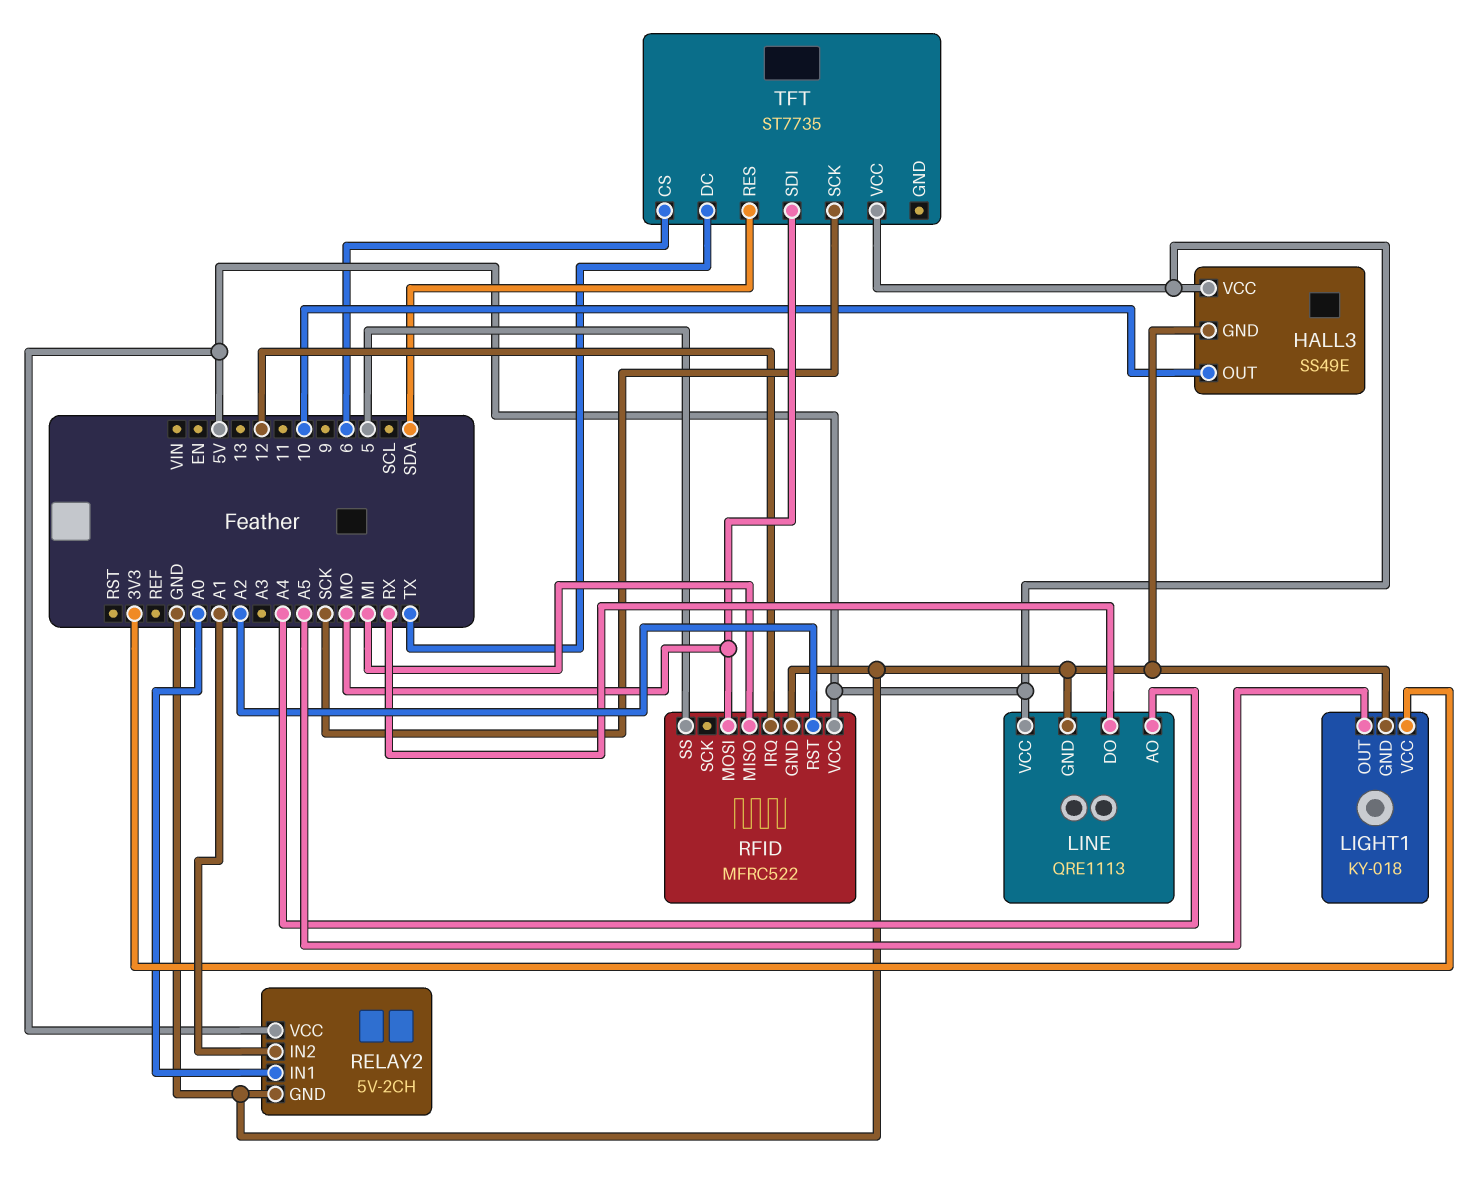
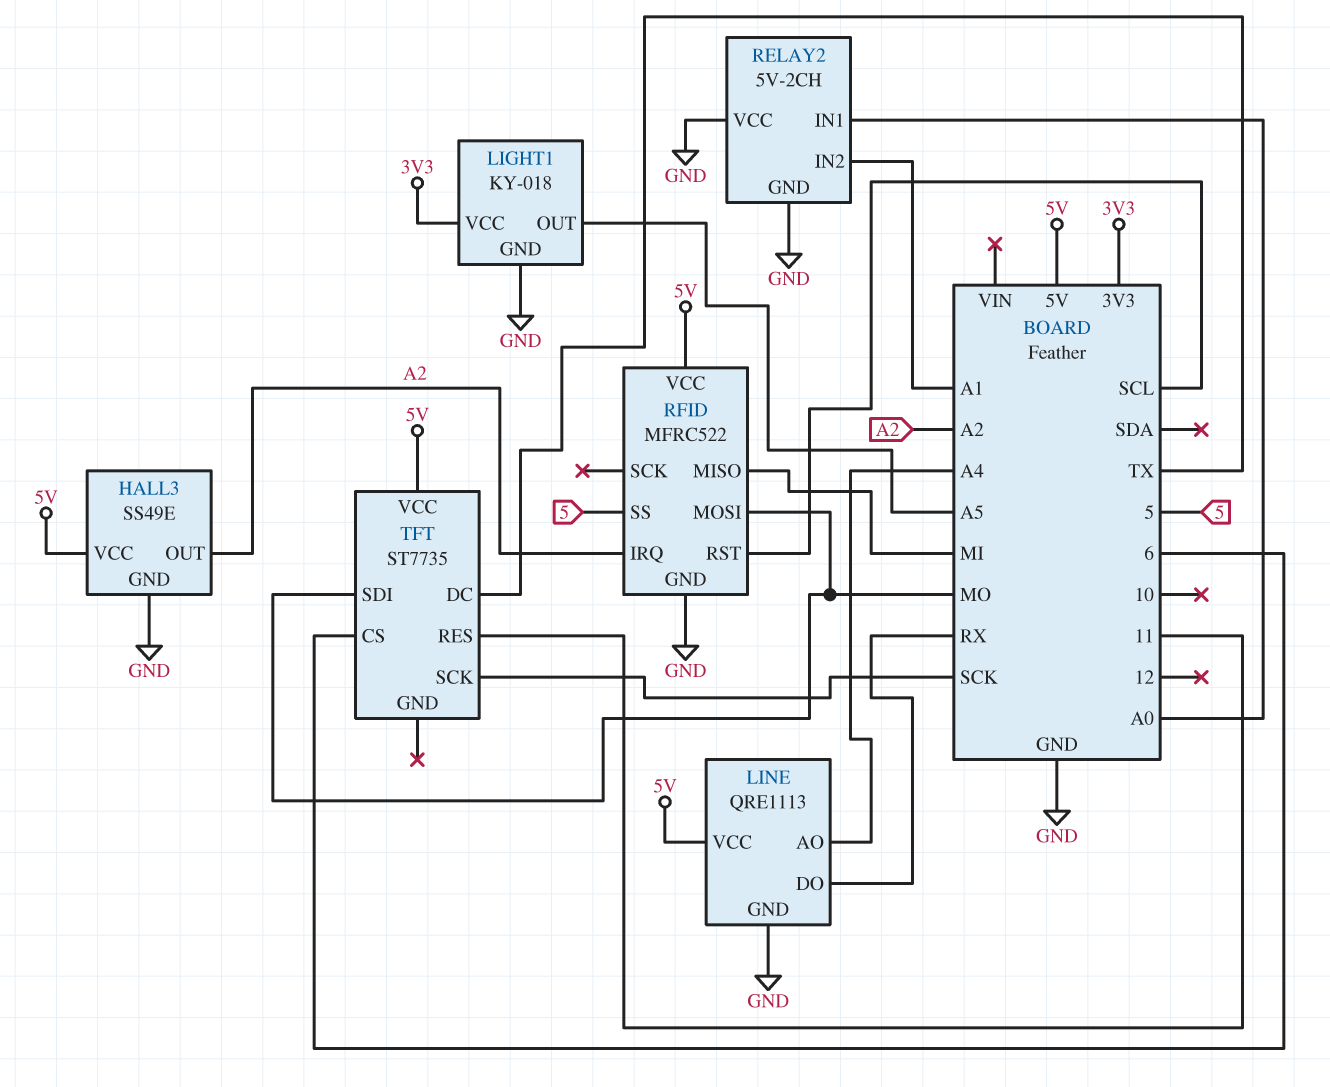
HALL3 pin OUT: 10 -> A2
RELAY2 pin VCC: 5V -> GND
RFID pin IRQ: 12 -> A2
RFID pin RST: A2 -> SCL
TFT pin RES: SDA -> 11

